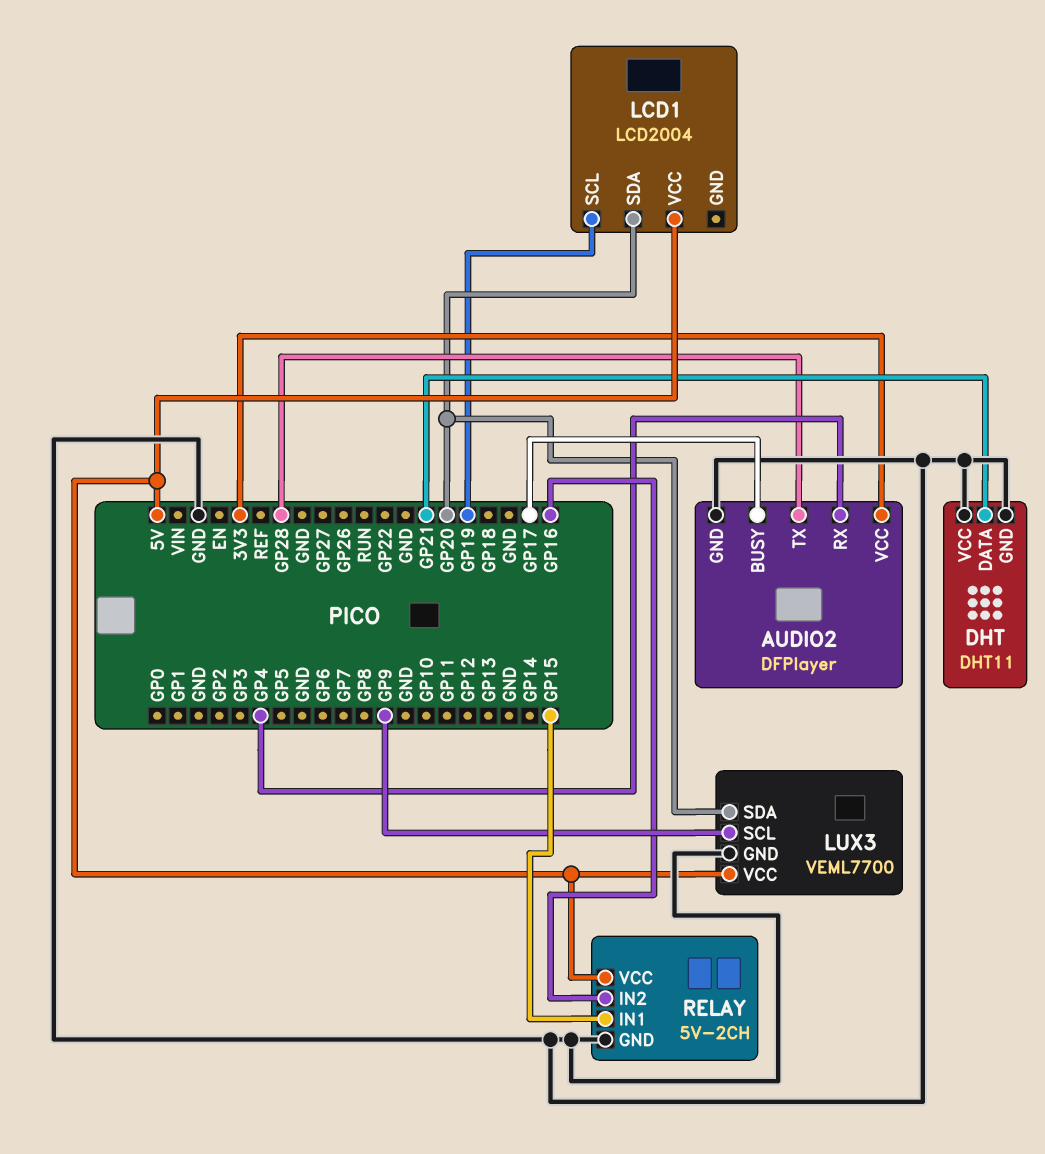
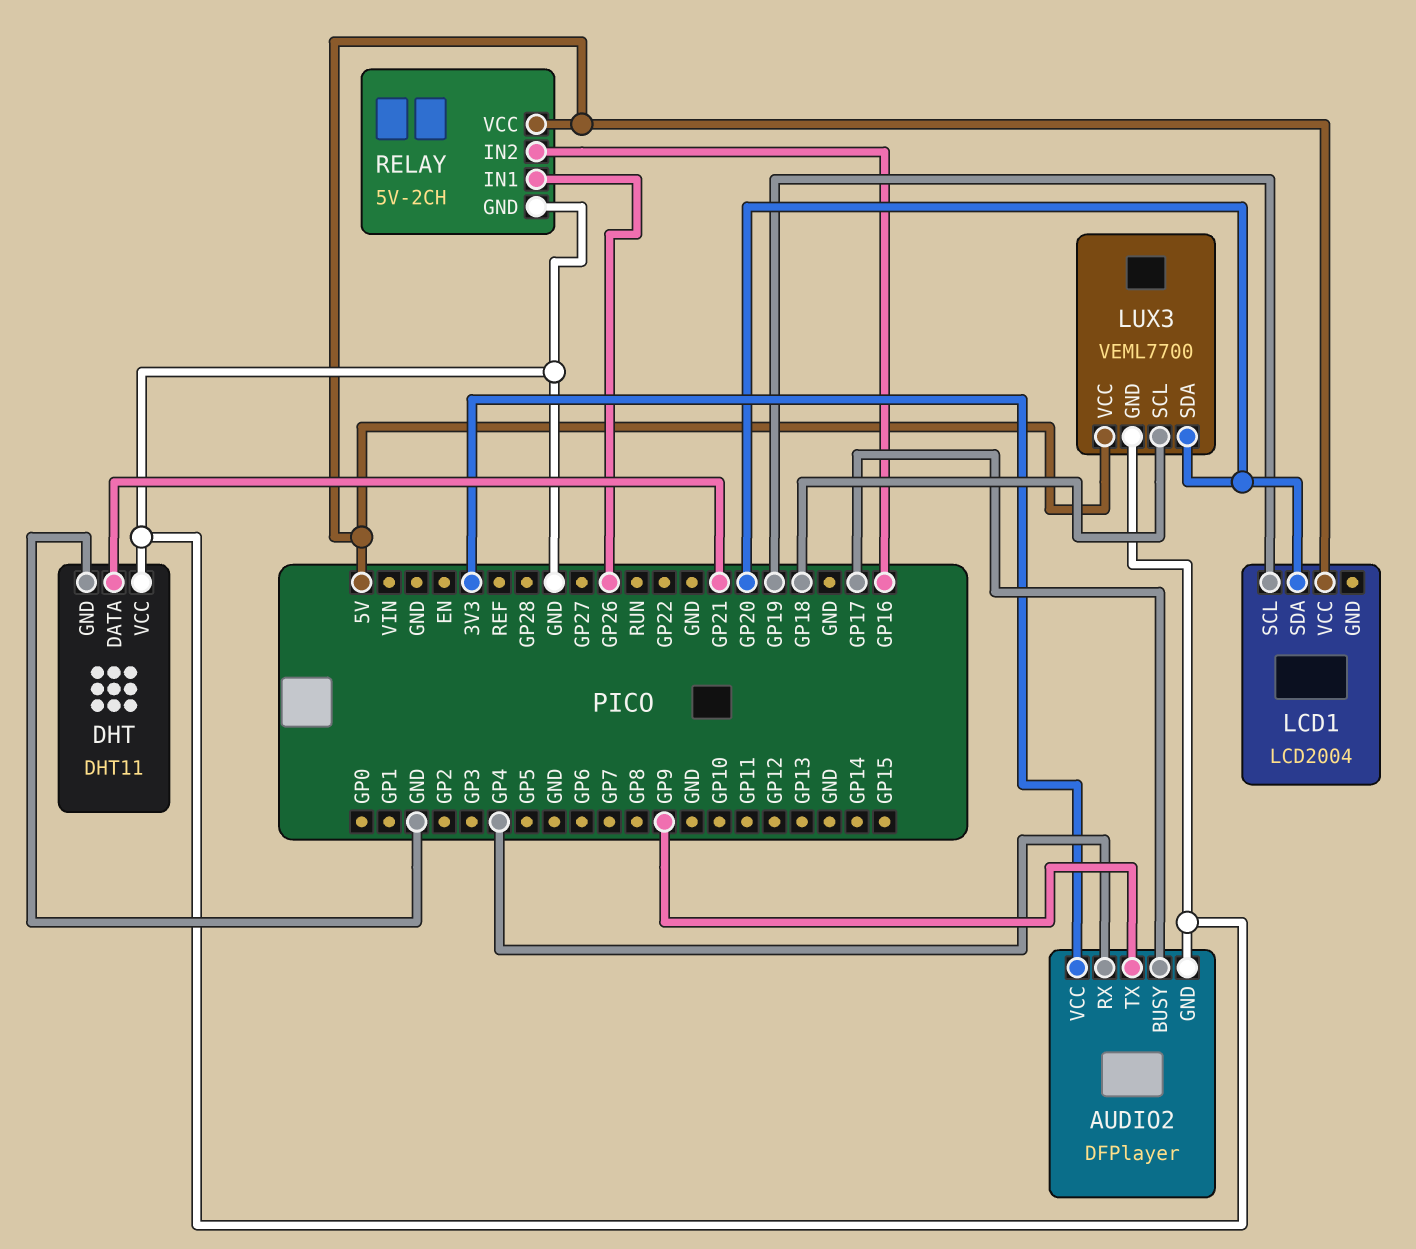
AUDIO2 pin TX: GP28 -> GP9
LUX3 pin SCL: GP9 -> GP18
RELAY pin IN1: GP15 -> GP26

